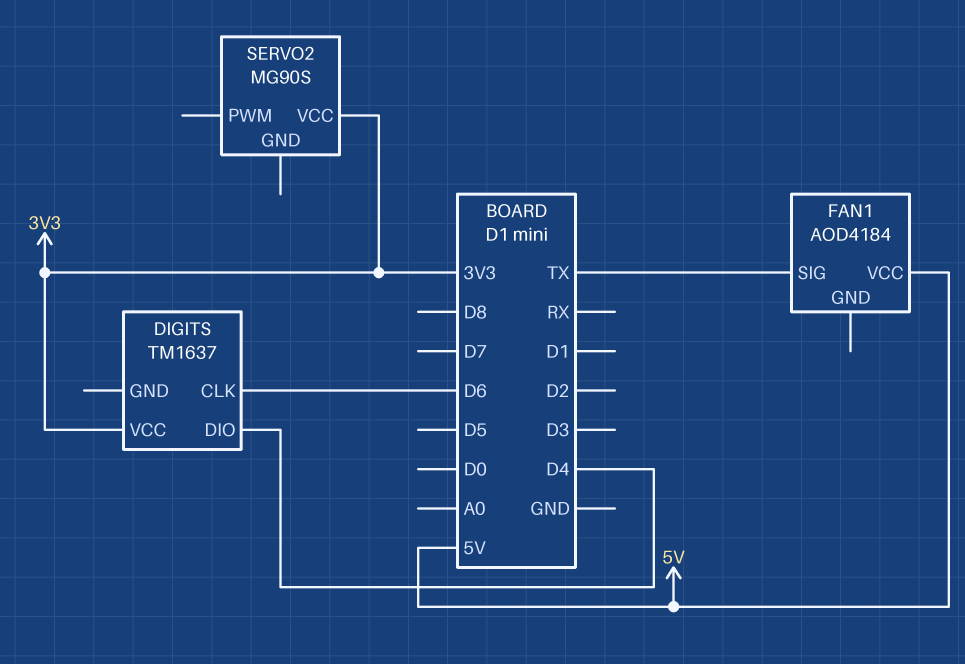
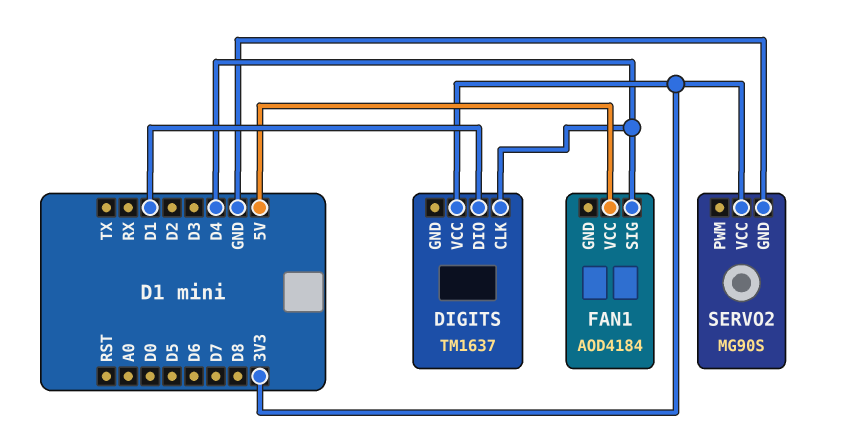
DIGITS pin CLK: D6 -> D4
DIGITS pin DIO: D4 -> D1
FAN1 pin SIG: TX -> D4
SERVO2 pin GND: none -> GND

